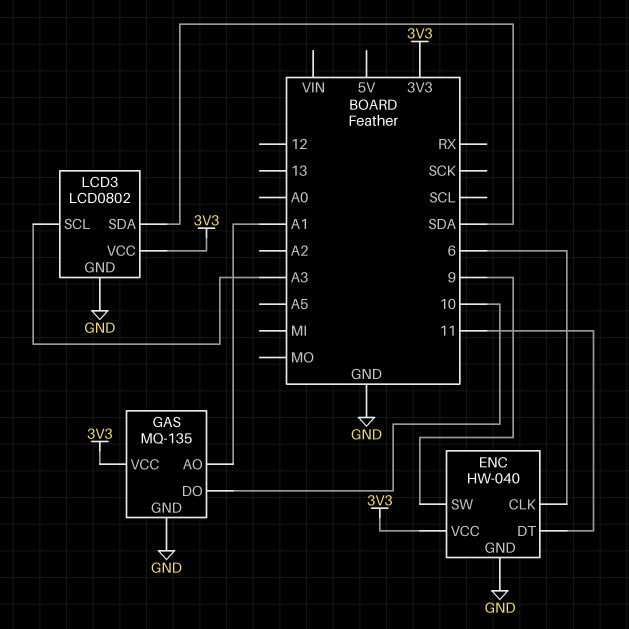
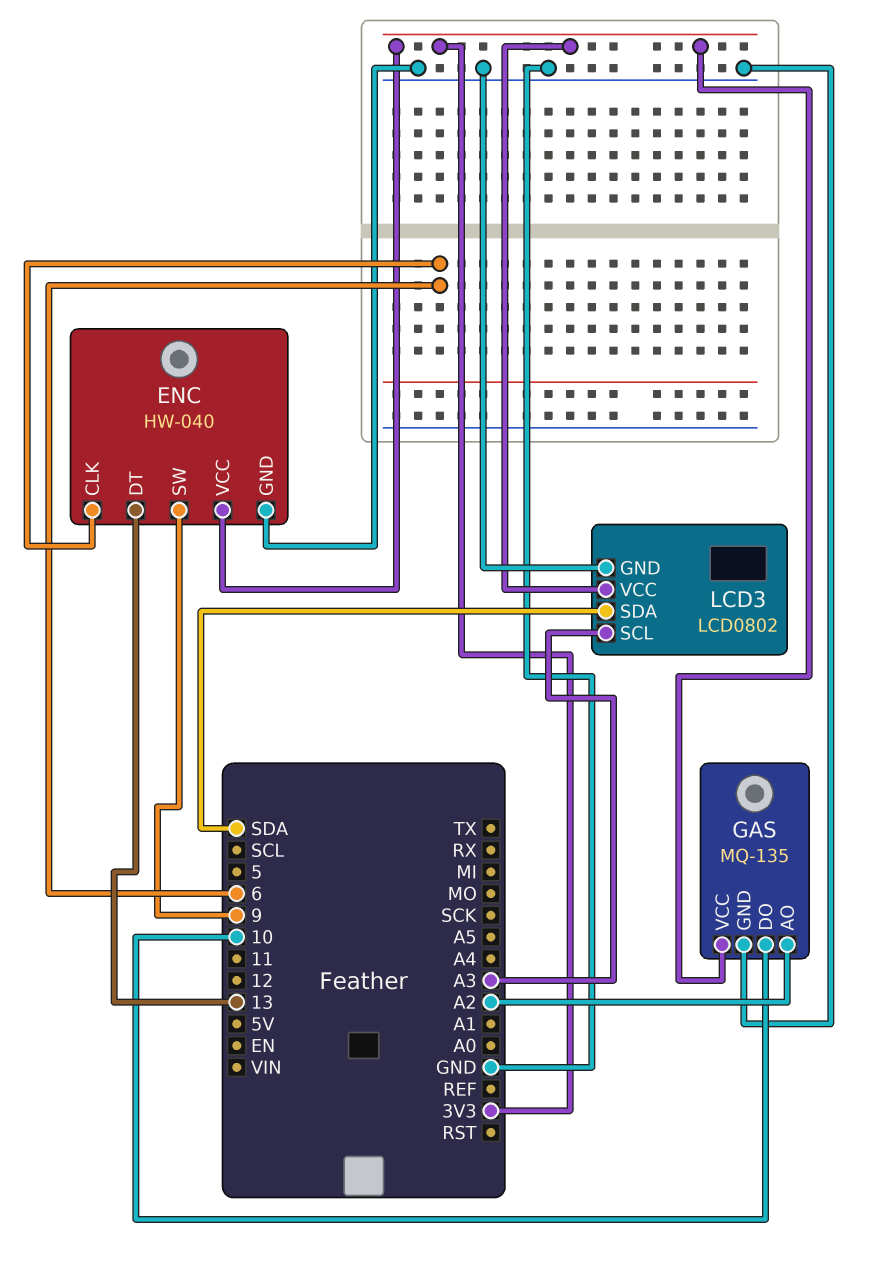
ENC pin DT: 11 -> 13
GAS pin AO: A1 -> A2

